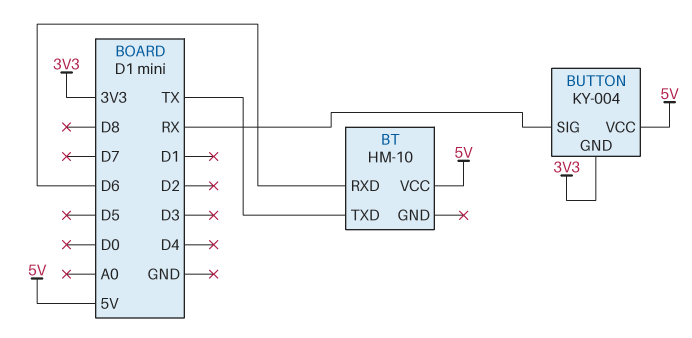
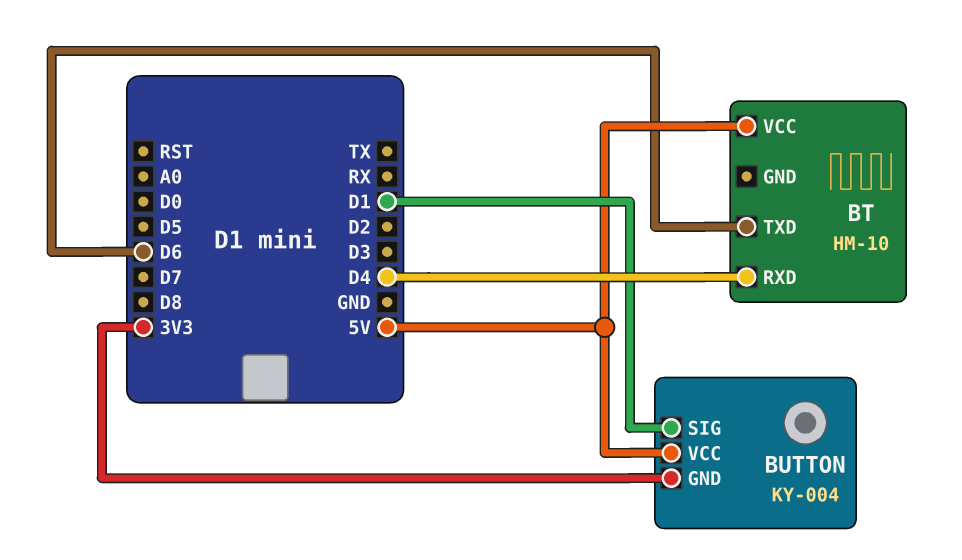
BT pin RXD: D6 -> D4
BT pin TXD: TX -> D6
BUTTON pin SIG: RX -> D1

